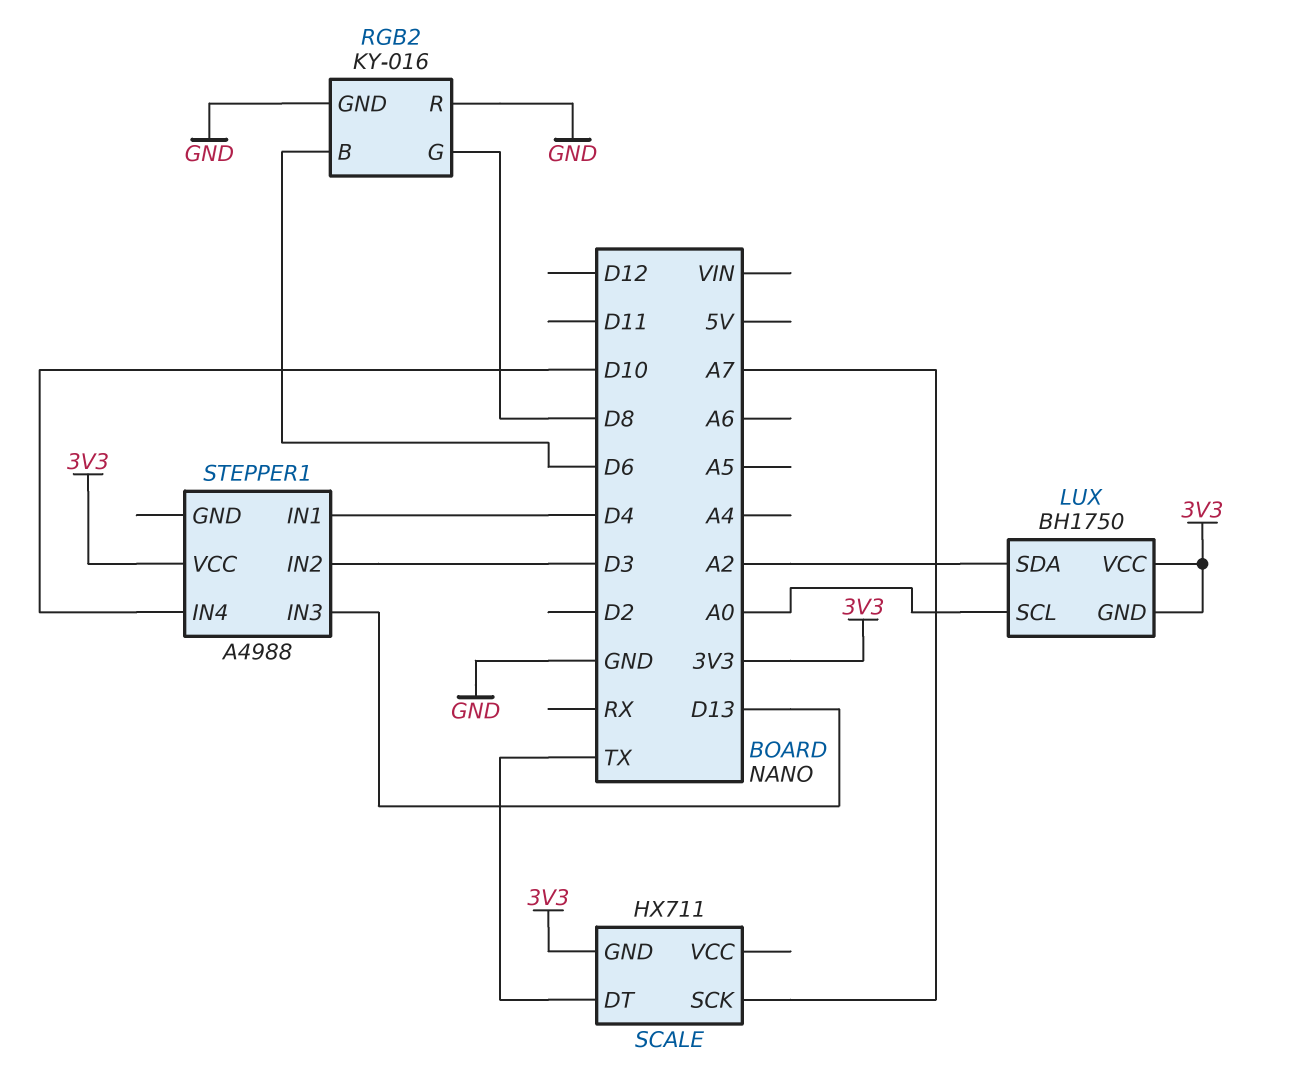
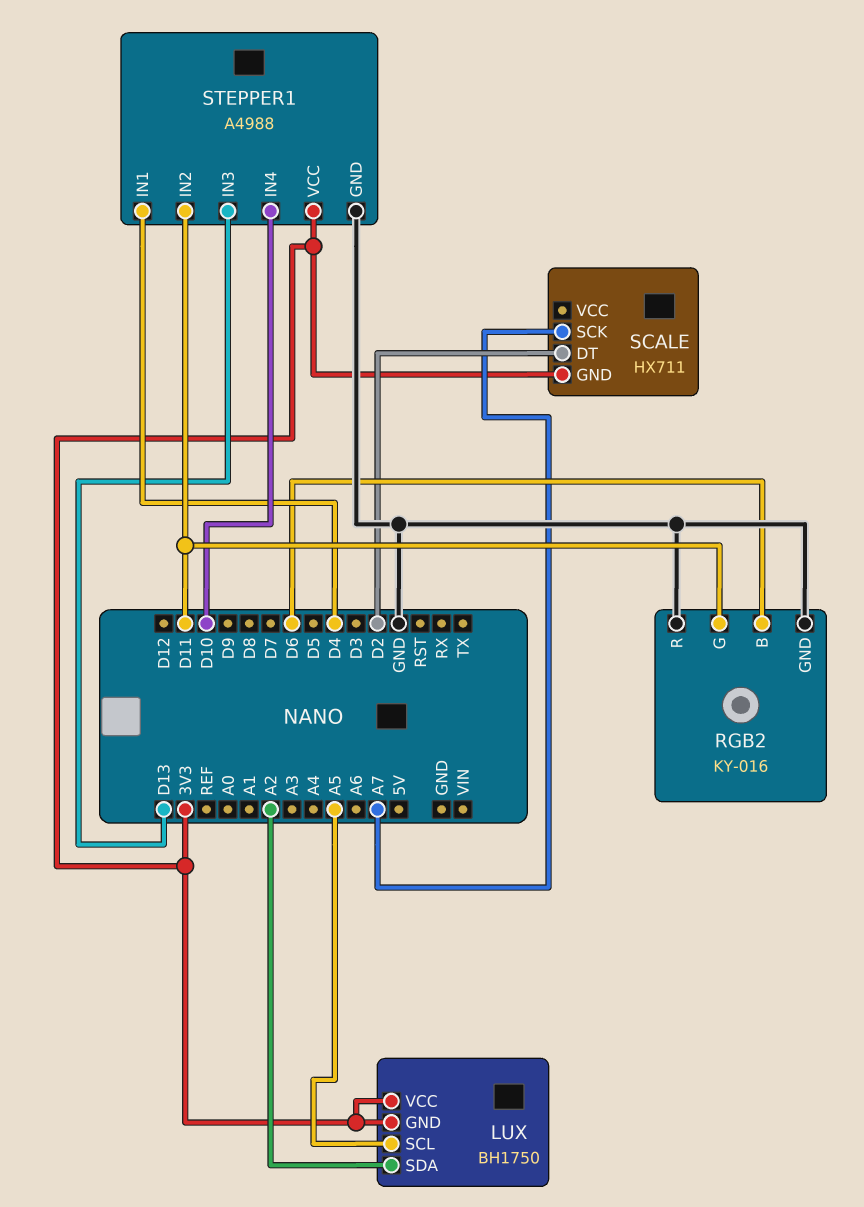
LUX pin SCL: A0 -> A5
RGB2 pin G: D8 -> D11
SCALE pin DT: TX -> D2
STEPPER1 pin GND: none -> GND
STEPPER1 pin IN2: D3 -> D11

